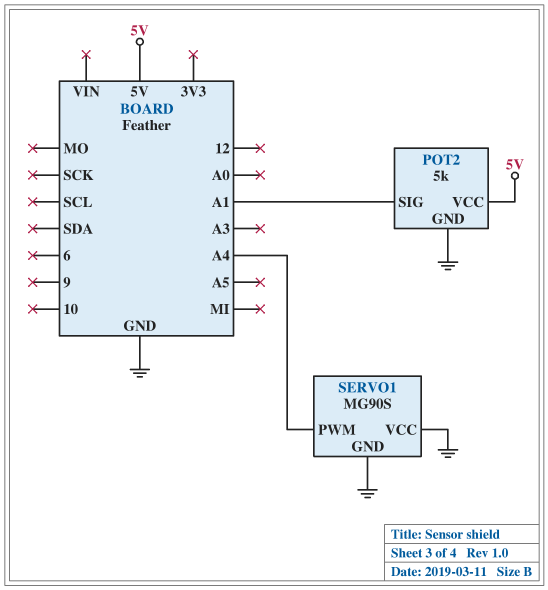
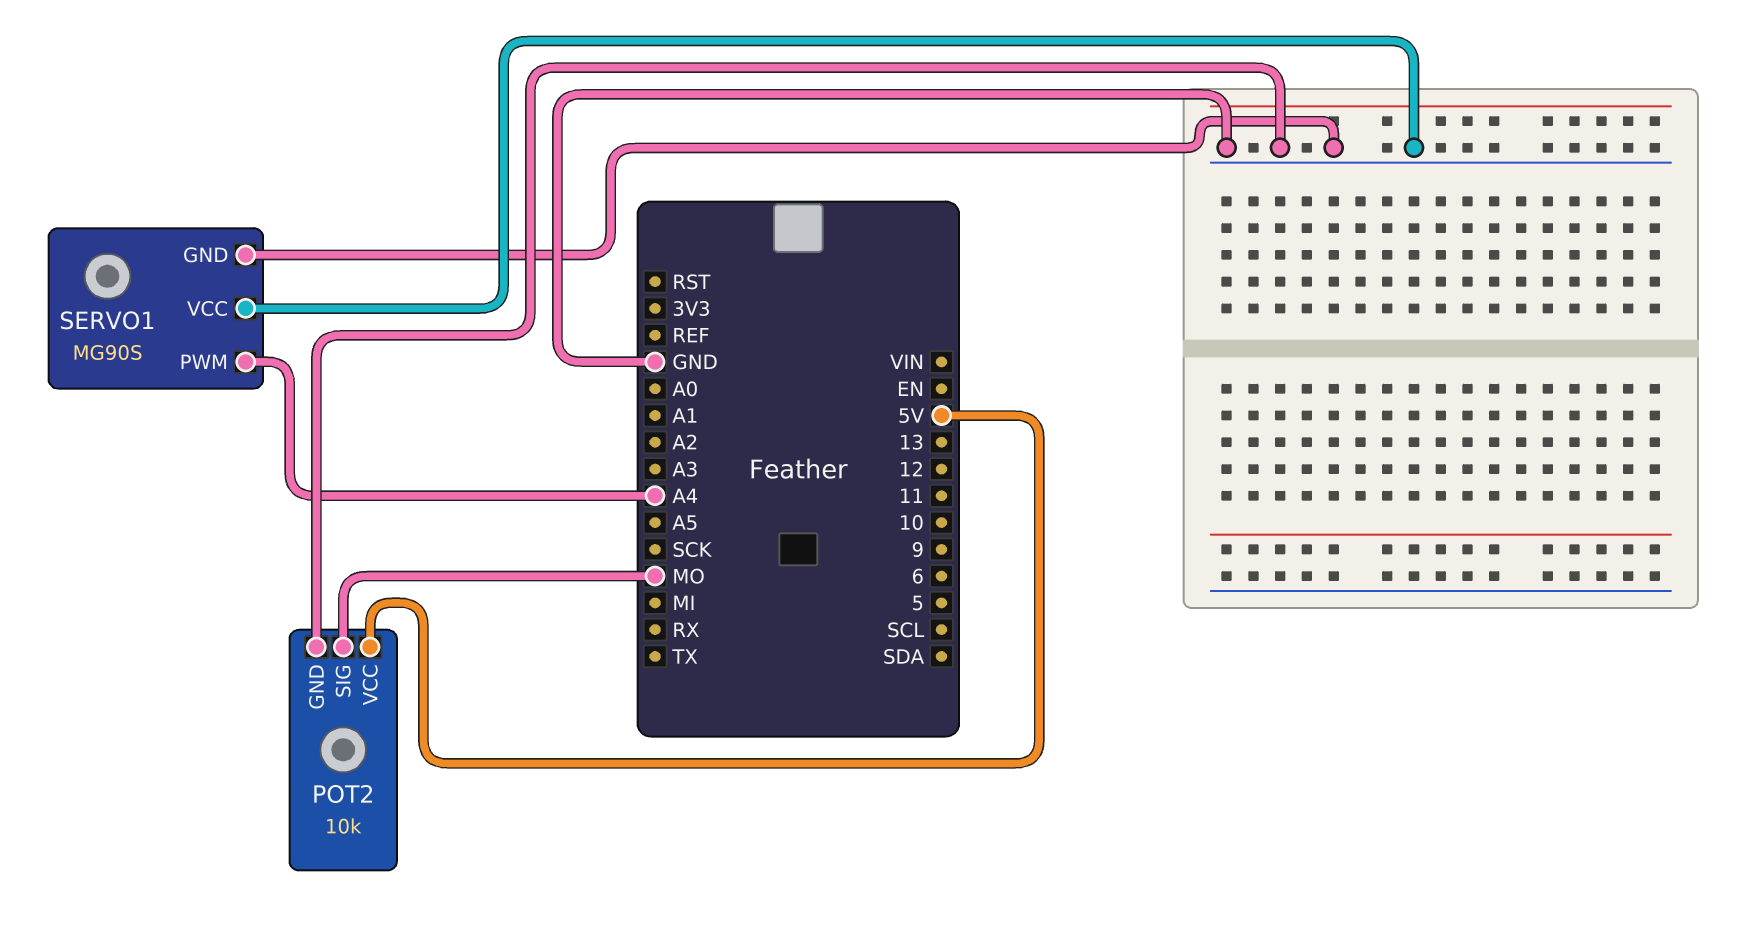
POT2: 5k -> 10k
POT2 pin SIG: A1 -> MO

